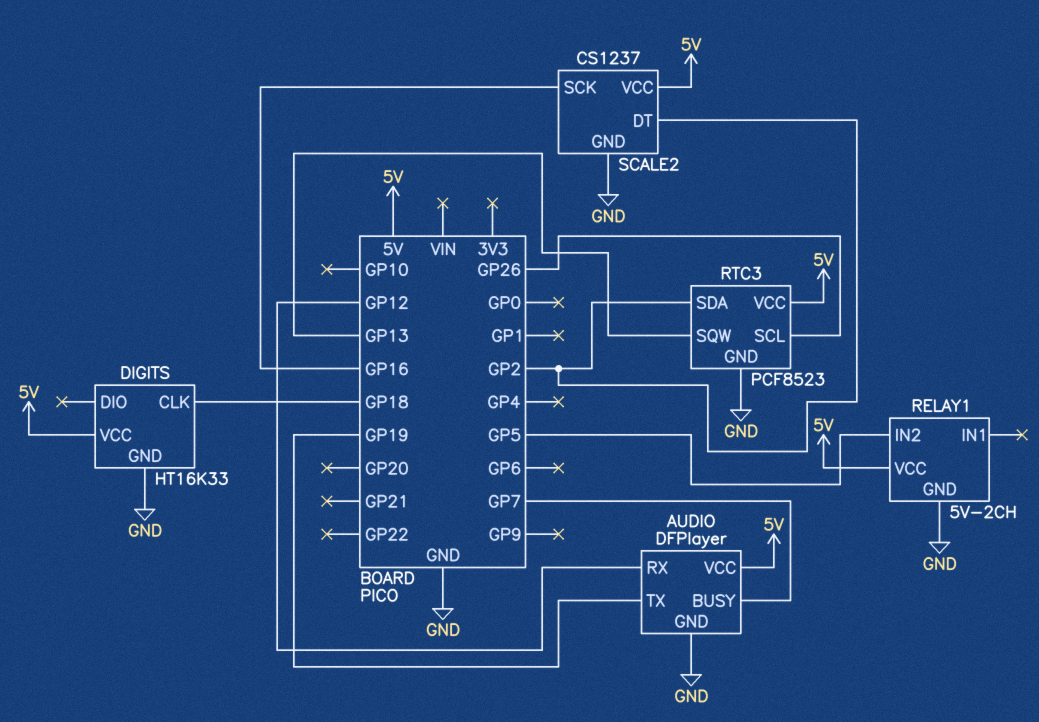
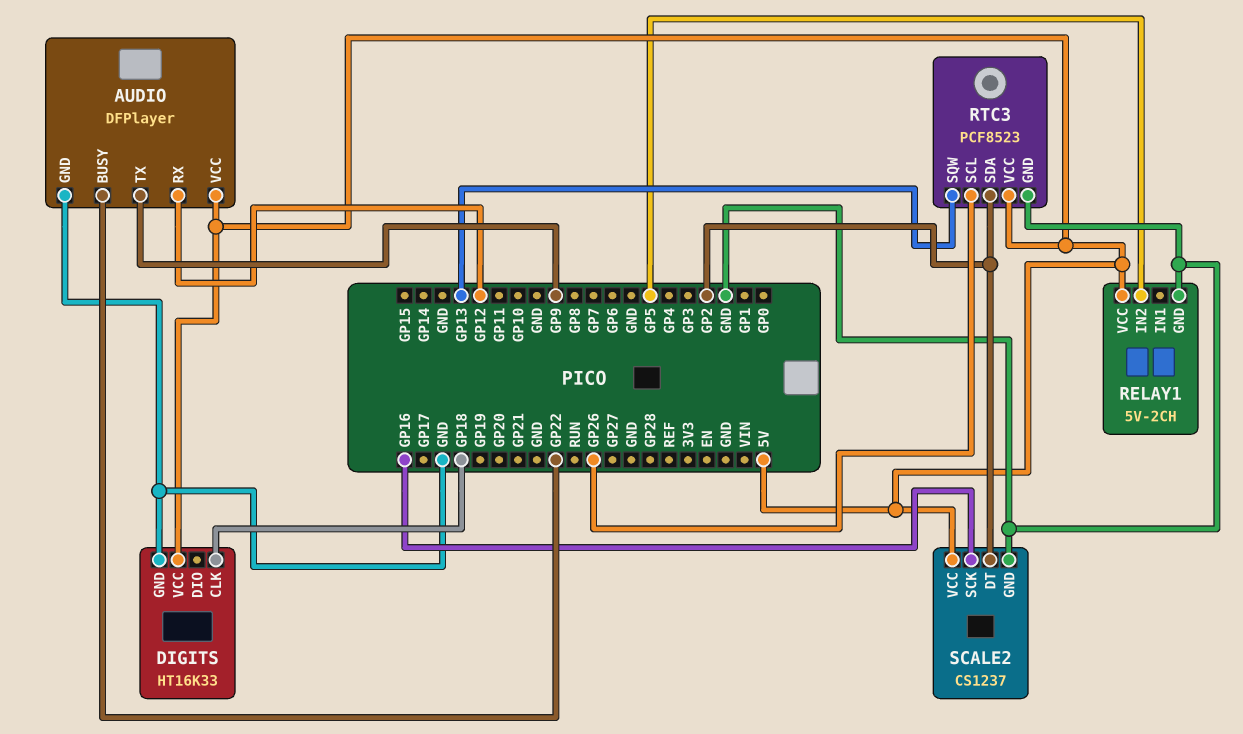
AUDIO pin BUSY: GP7 -> GP22
AUDIO pin TX: GP19 -> GP9

